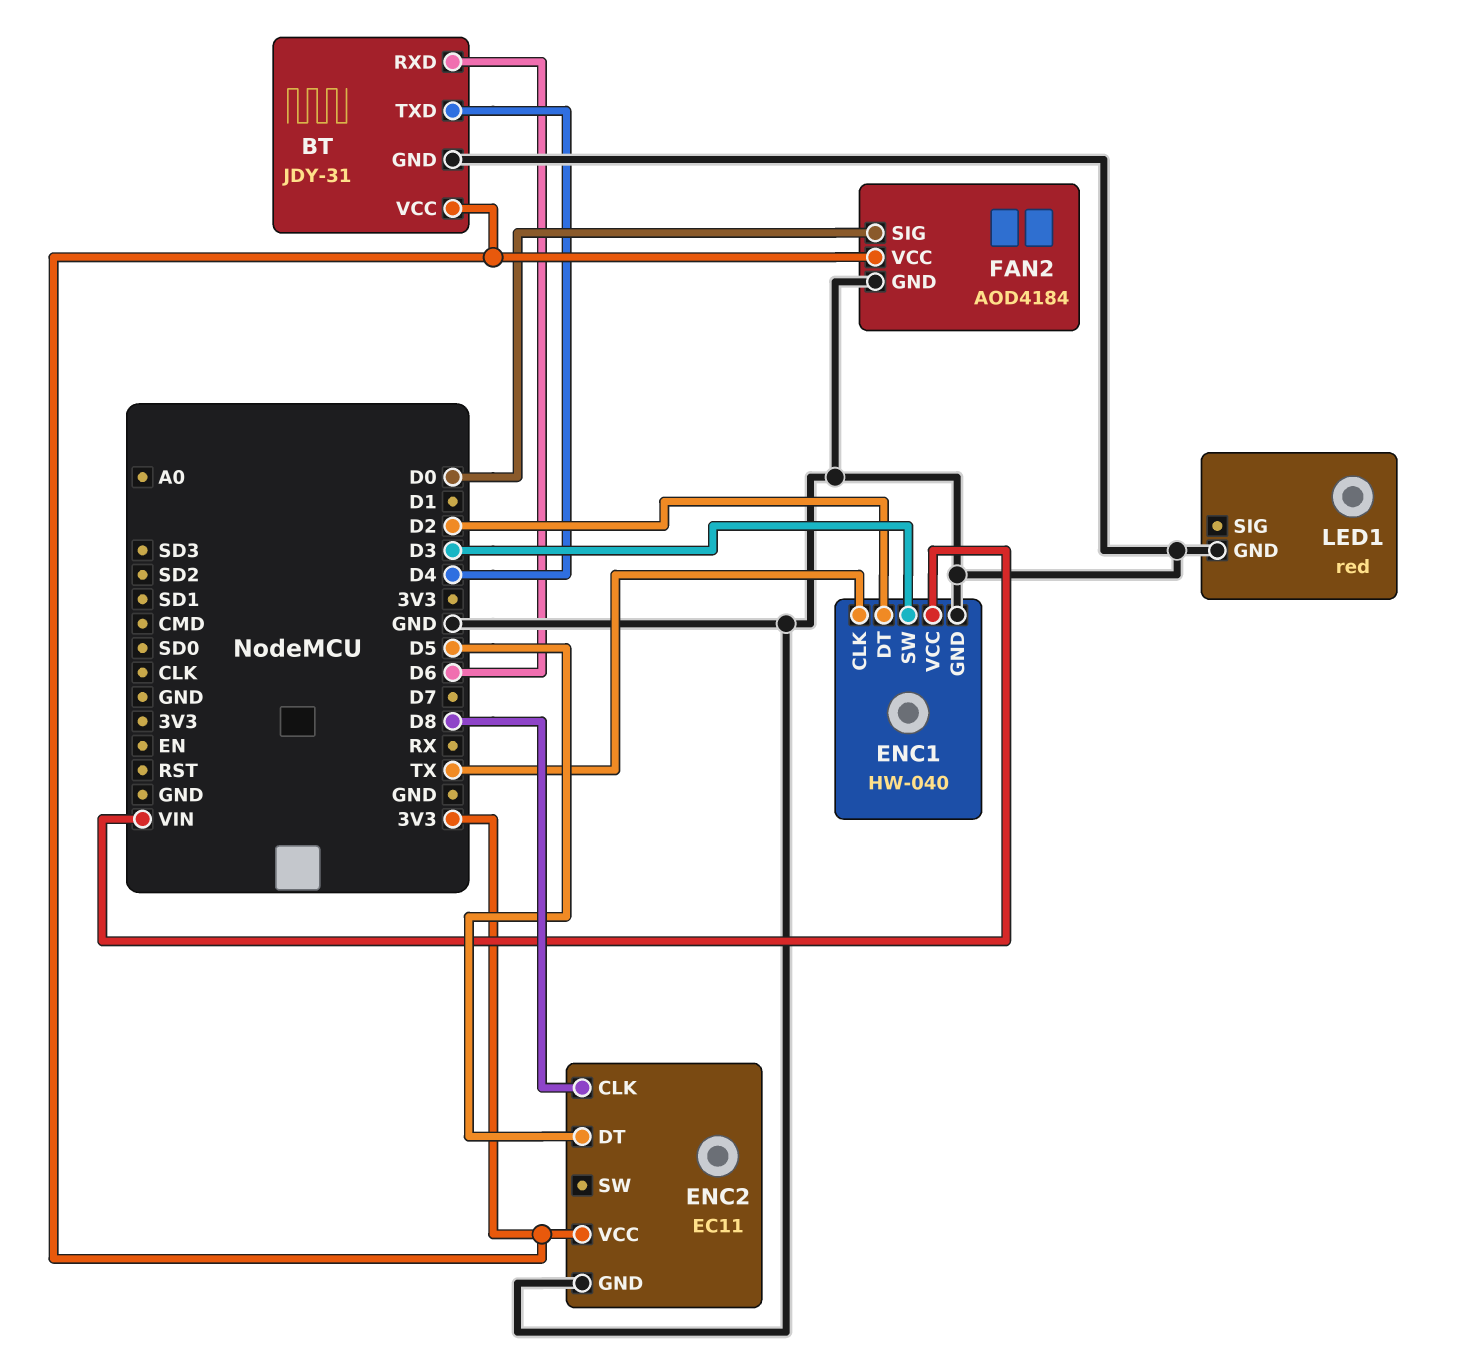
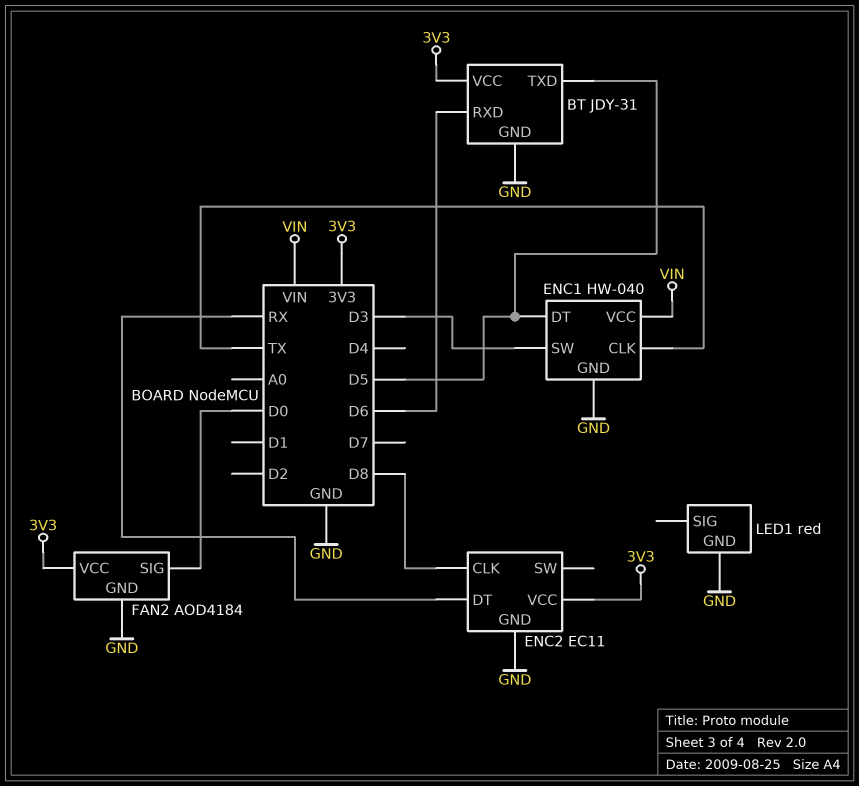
BT pin TXD: D4 -> D5
ENC1 pin DT: D2 -> D5
ENC2 pin DT: D5 -> RX

